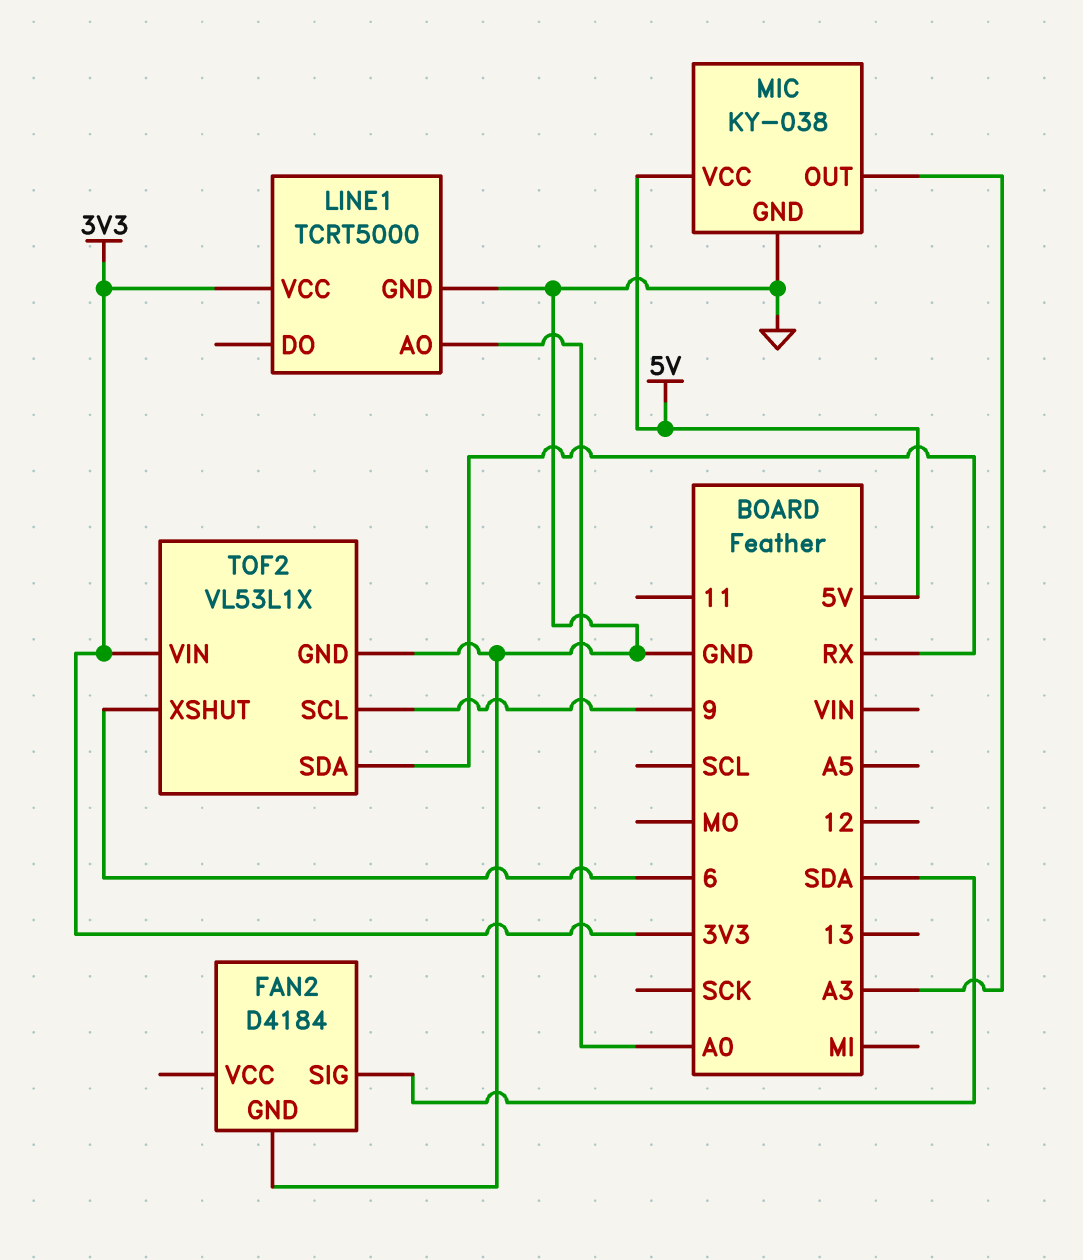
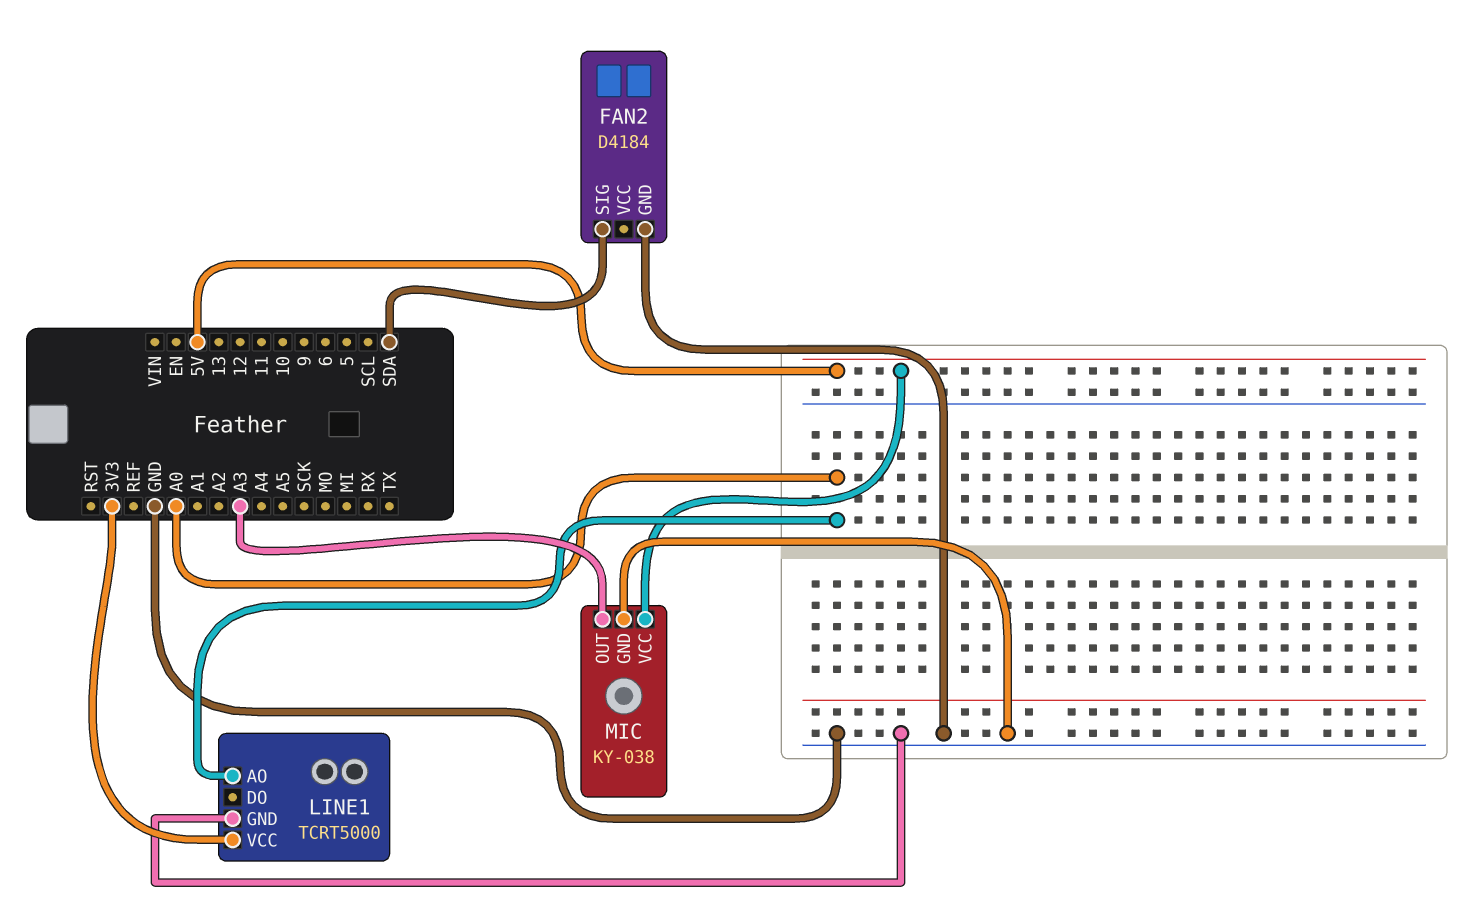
TOF2: VL53L1X -> none
TOF2 pin GND: GND -> none
TOF2 pin SCL: 9 -> none
TOF2 pin SDA: RX -> none
TOF2 pin VIN: 3V3 -> none
TOF2 pin XSHUT: 6 -> none

